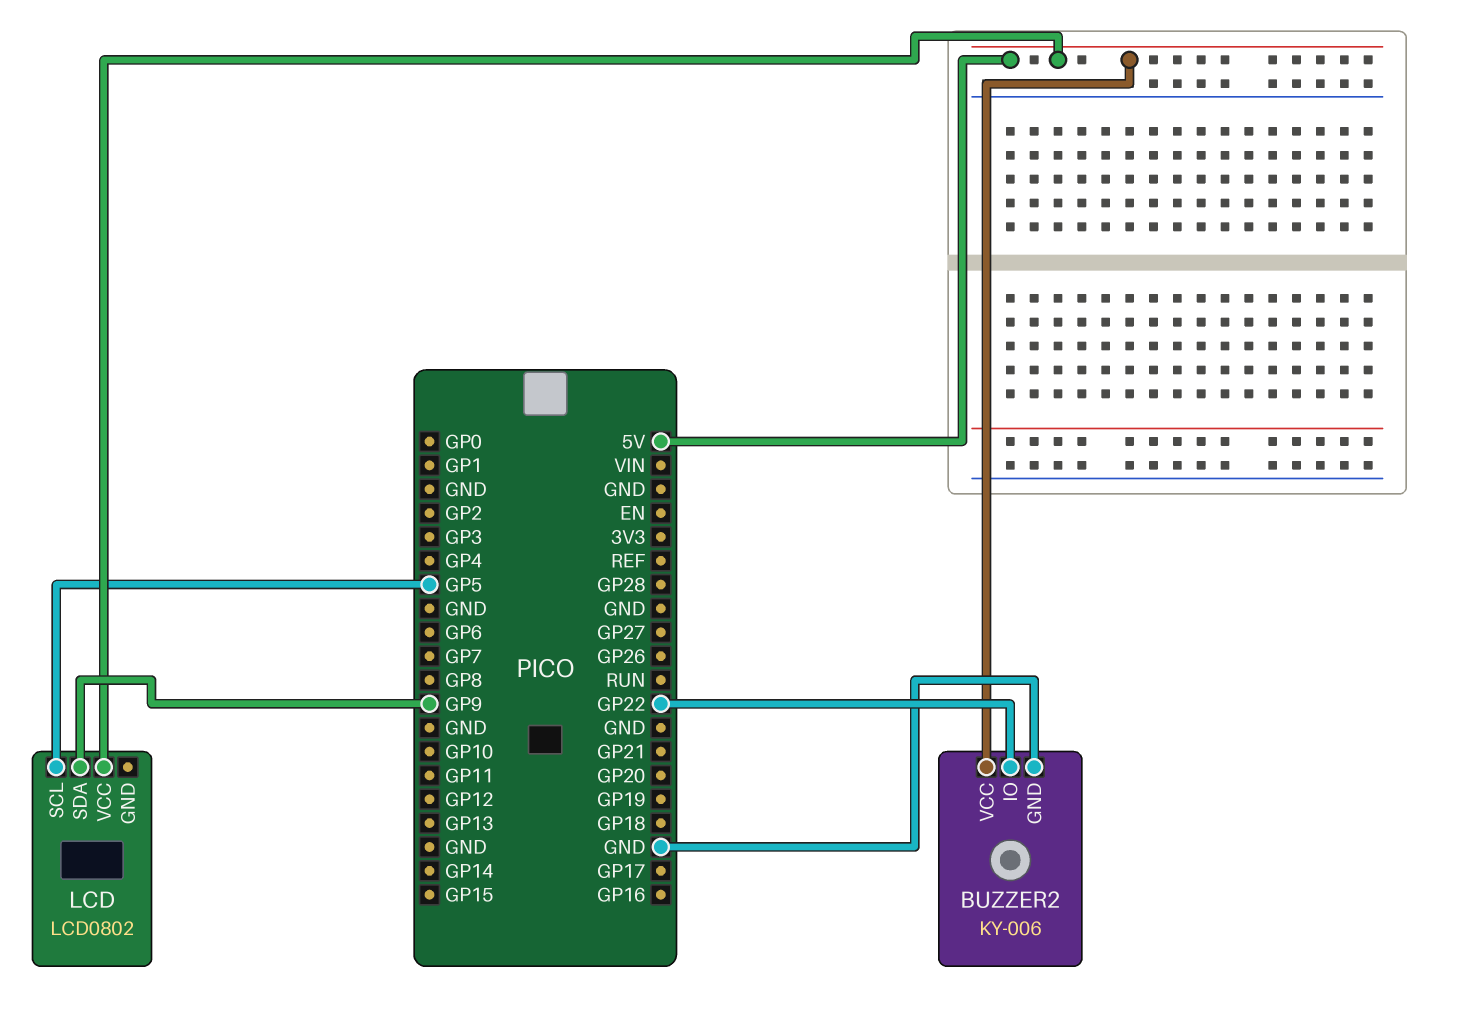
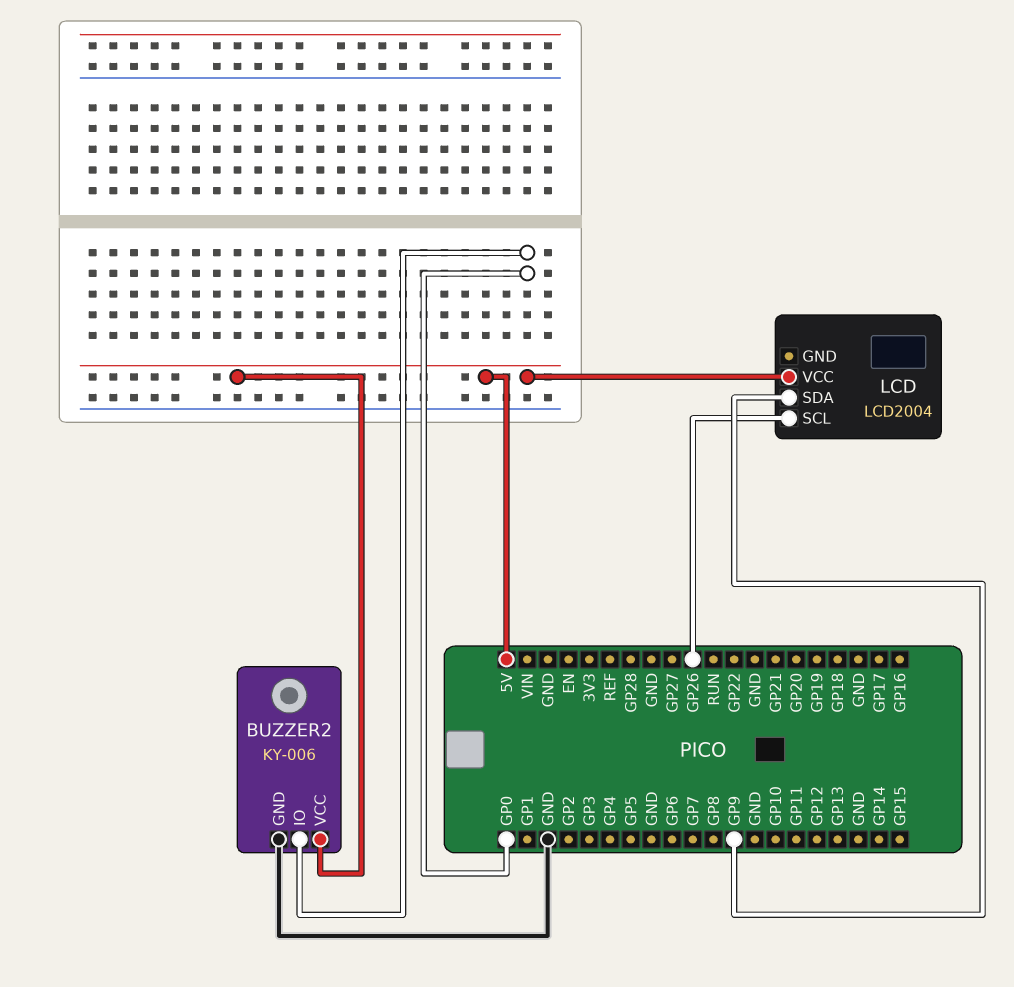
BUZZER2 pin IO: GP22 -> GP0
LCD: LCD0802 -> LCD2004
LCD pin SCL: GP5 -> GP26

